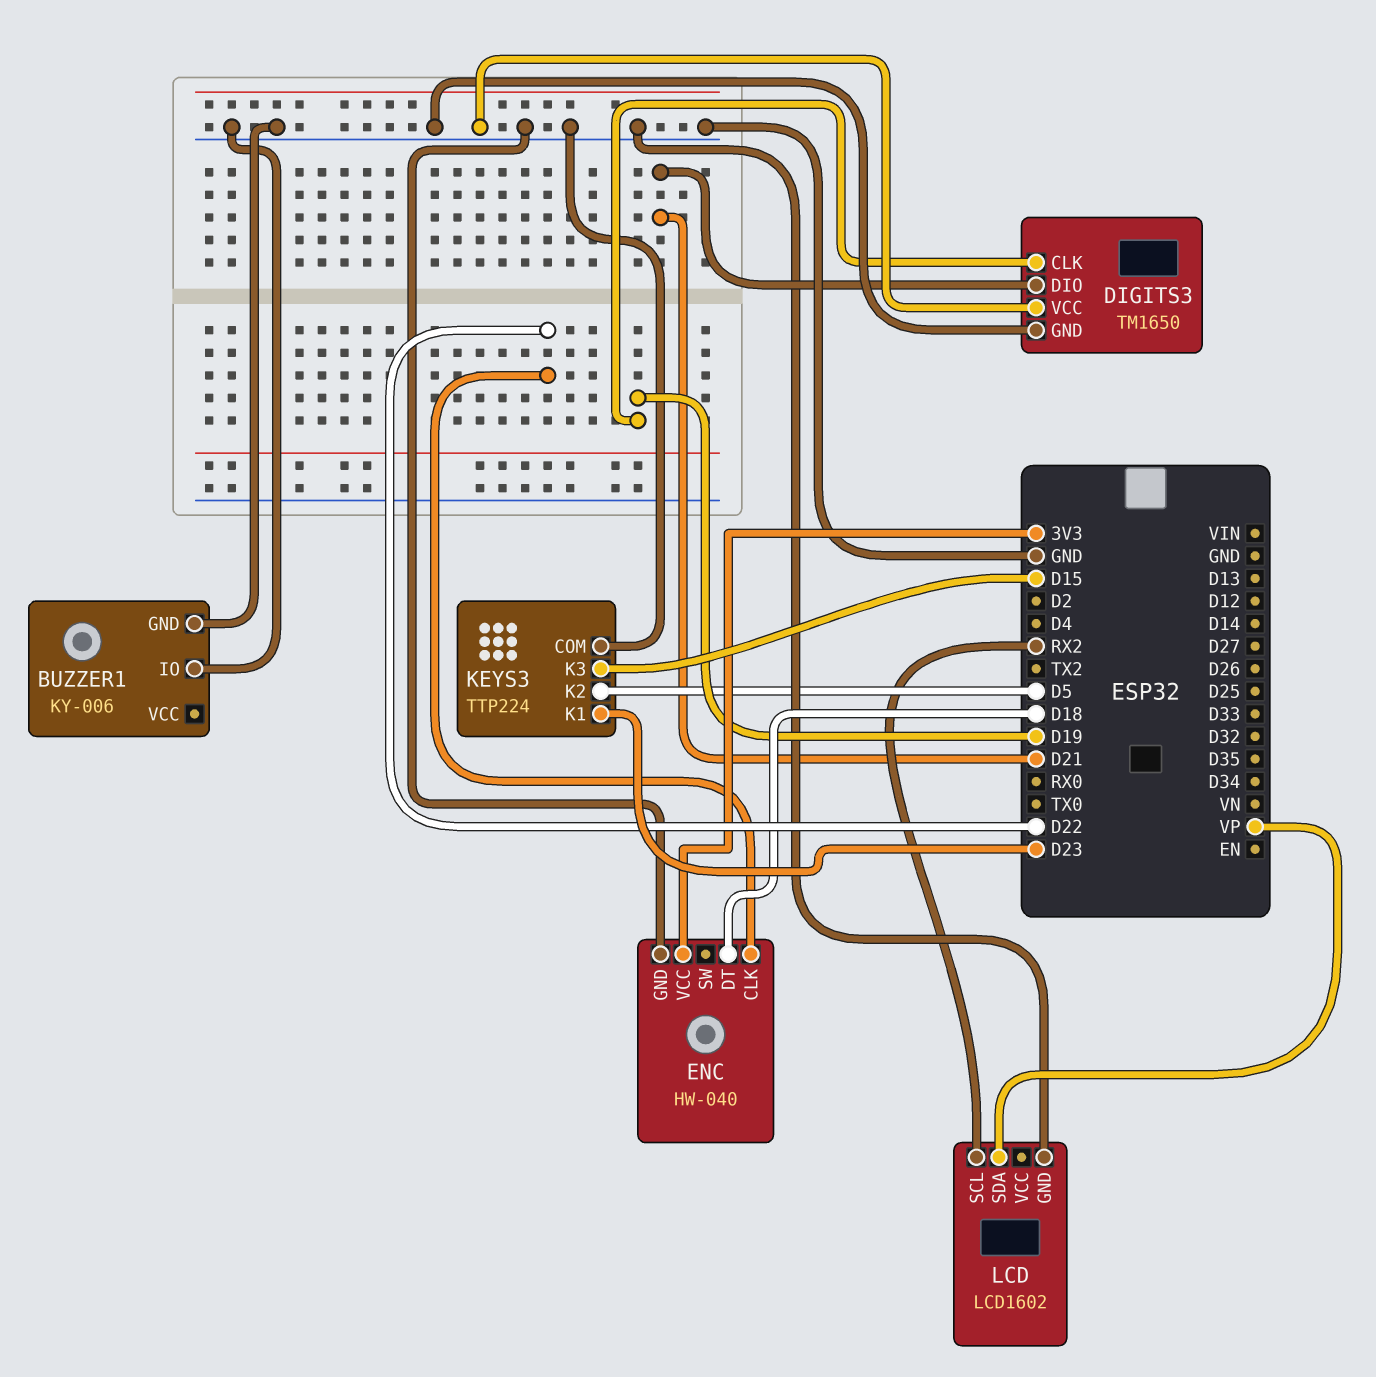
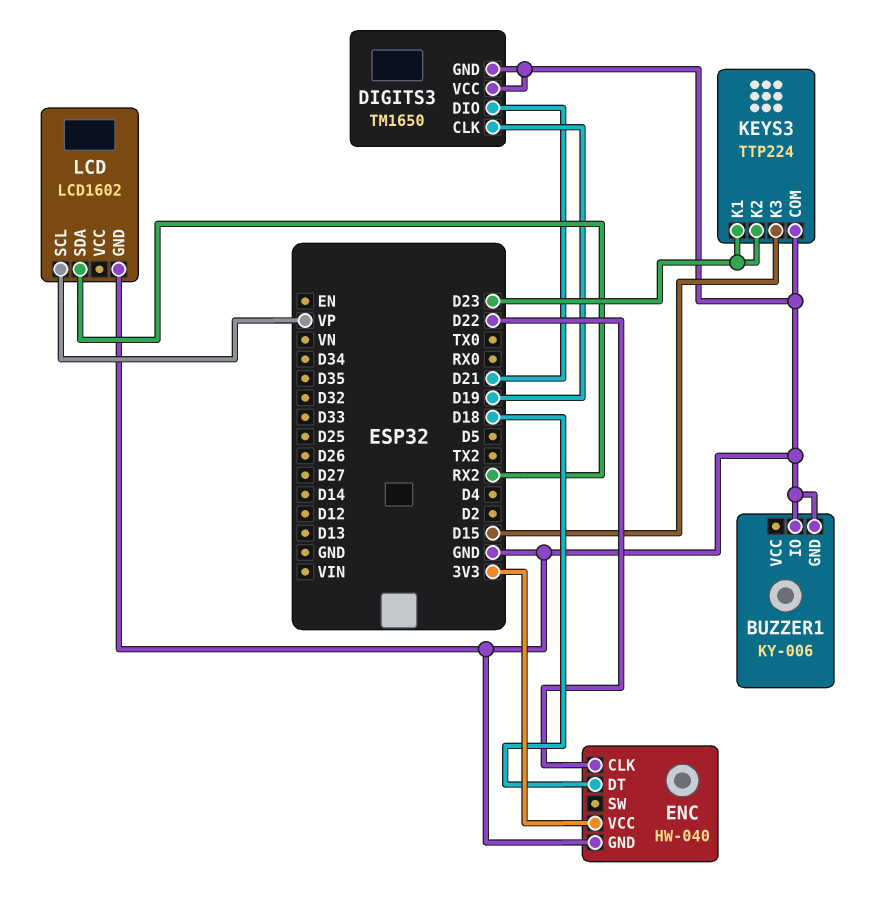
KEYS3 pin K2: D5 -> D23
LCD pin SCL: RX2 -> VP
LCD pin SDA: VP -> RX2

